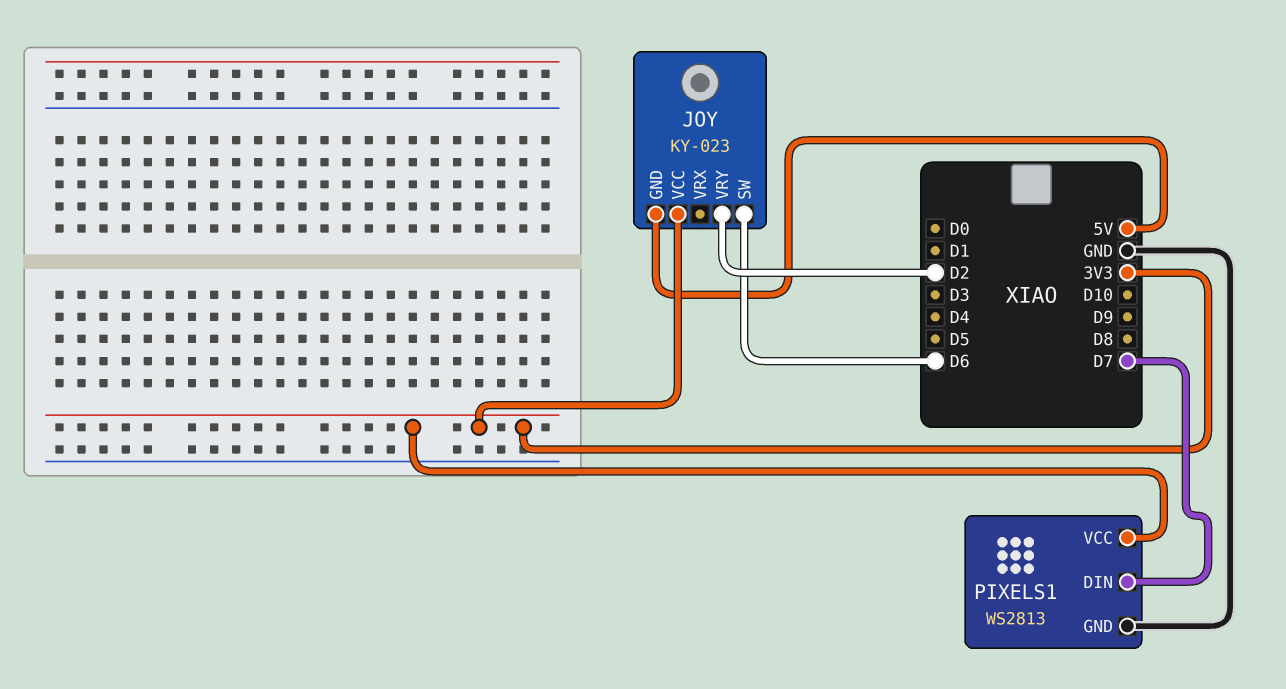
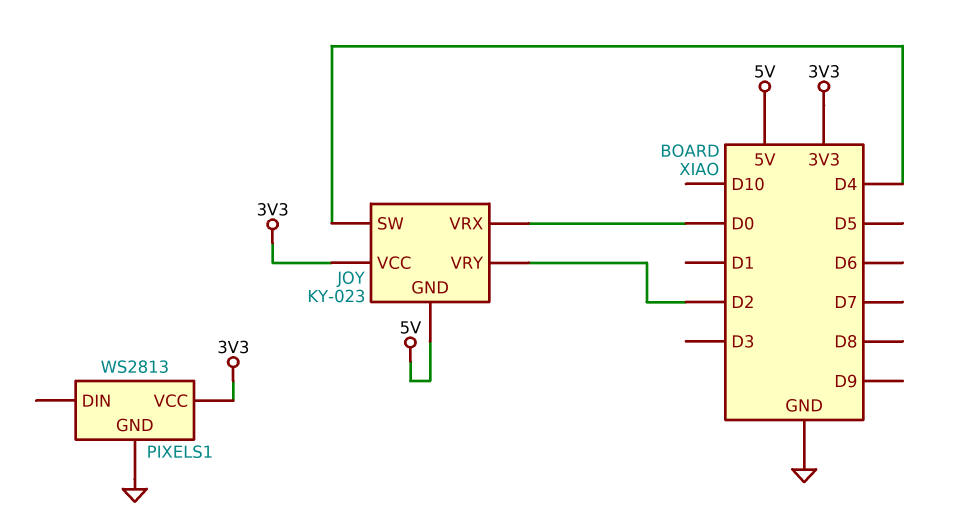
JOY pin SW: D6 -> D4
JOY pin VRX: none -> D0
PIXELS1 pin DIN: D7 -> none

